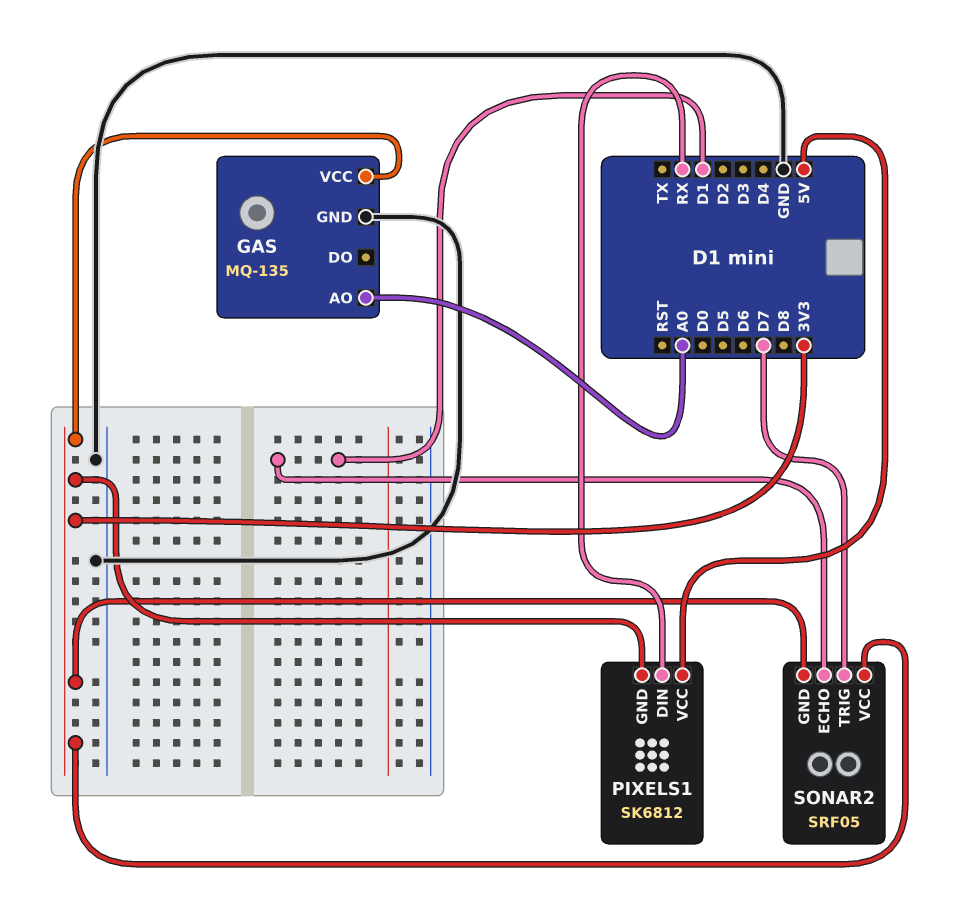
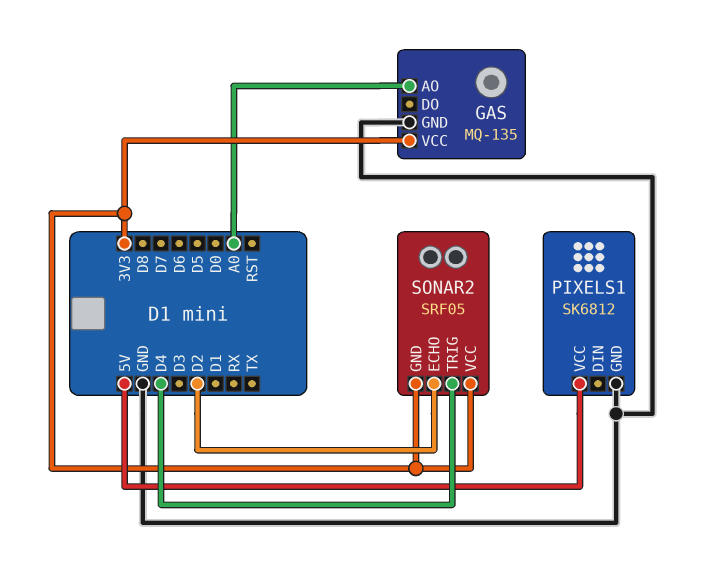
PIXELS1 pin DIN: RX -> none
PIXELS1 pin GND: 3V3 -> GND
SONAR2 pin ECHO: D1 -> D2
SONAR2 pin TRIG: D7 -> D4

